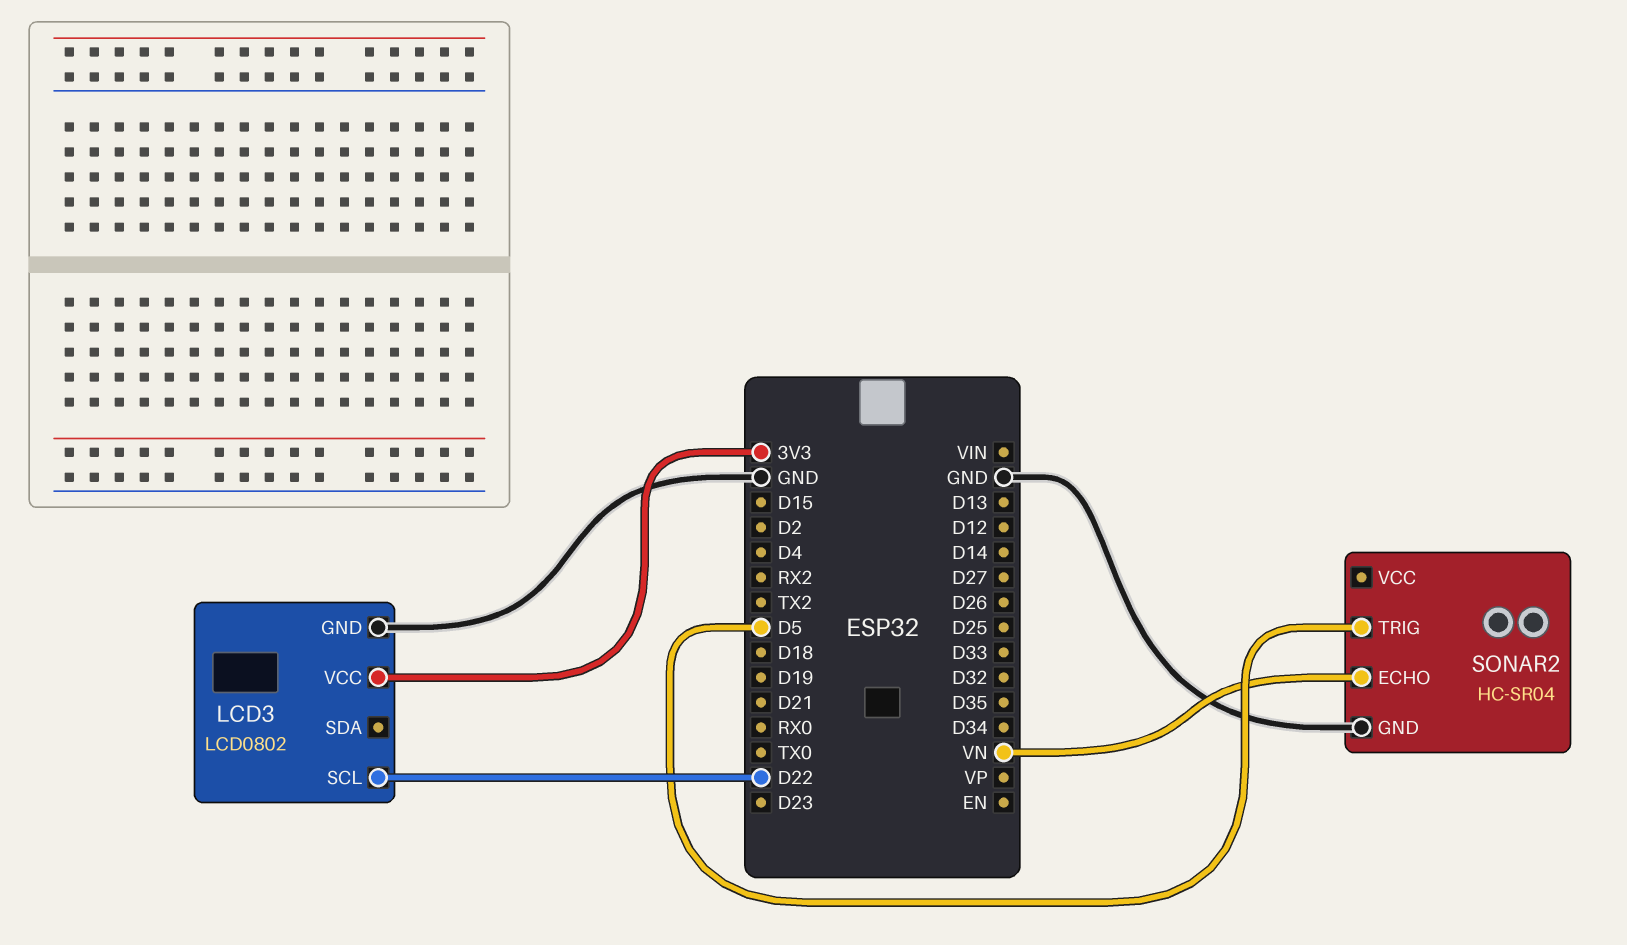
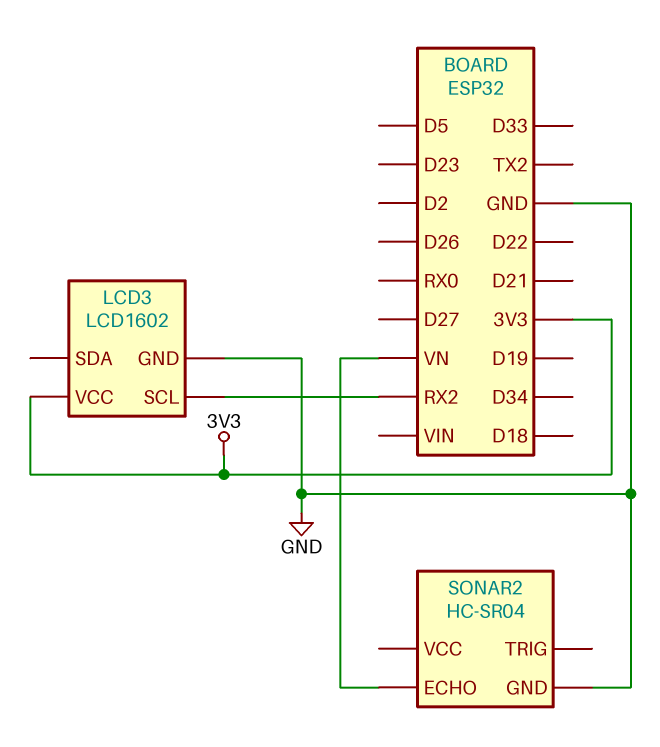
LCD3: LCD0802 -> LCD1602
LCD3 pin SCL: D22 -> RX2
SONAR2 pin TRIG: D5 -> none

